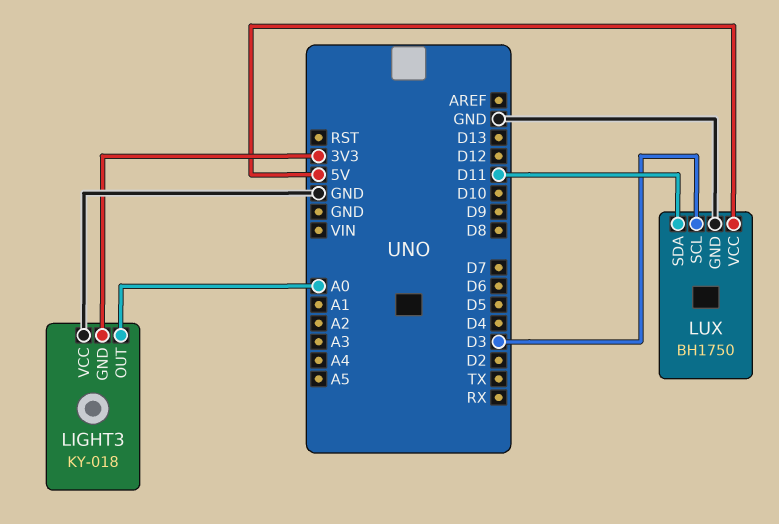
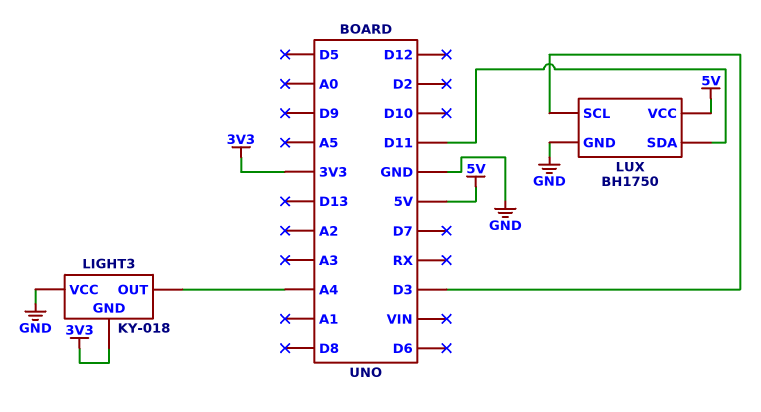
LIGHT3 pin OUT: A0 -> A4

